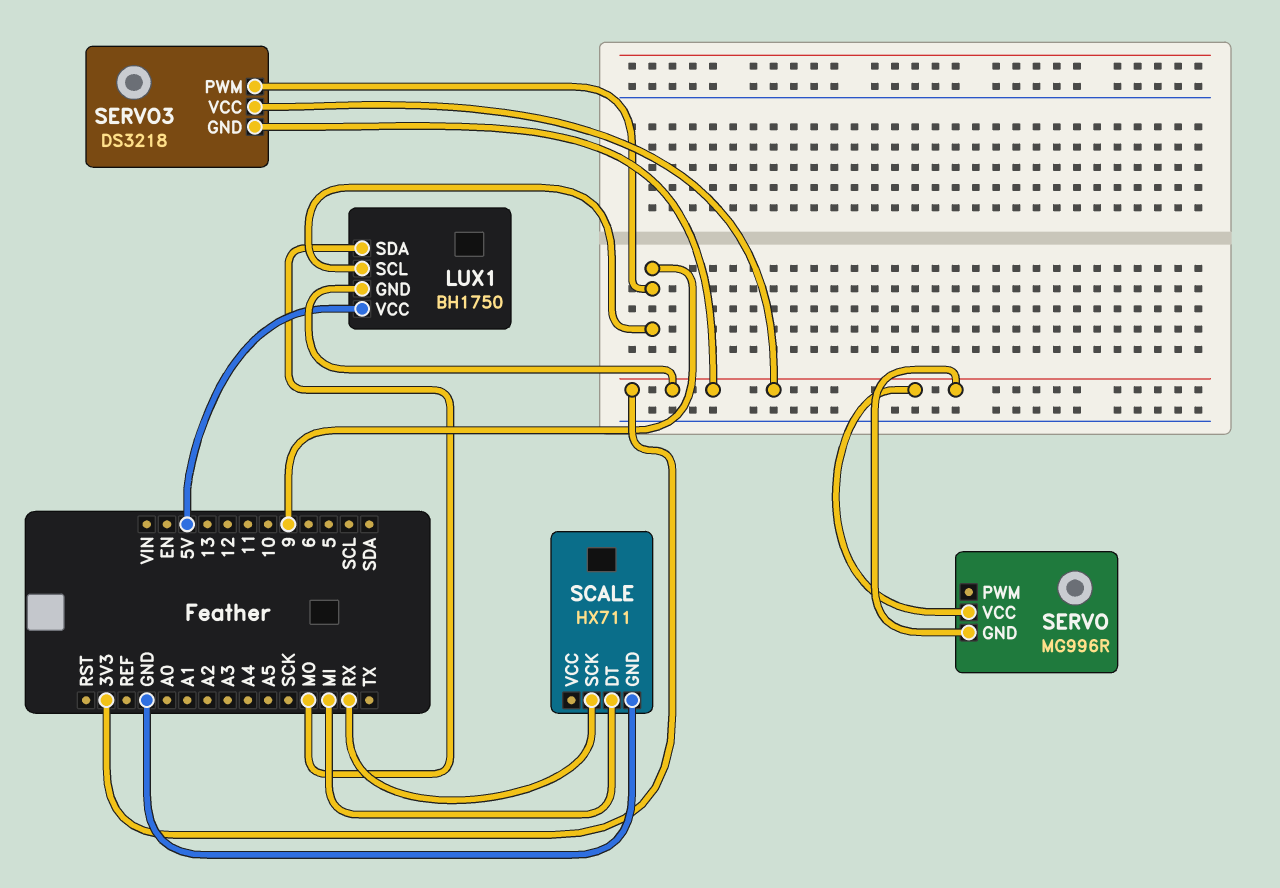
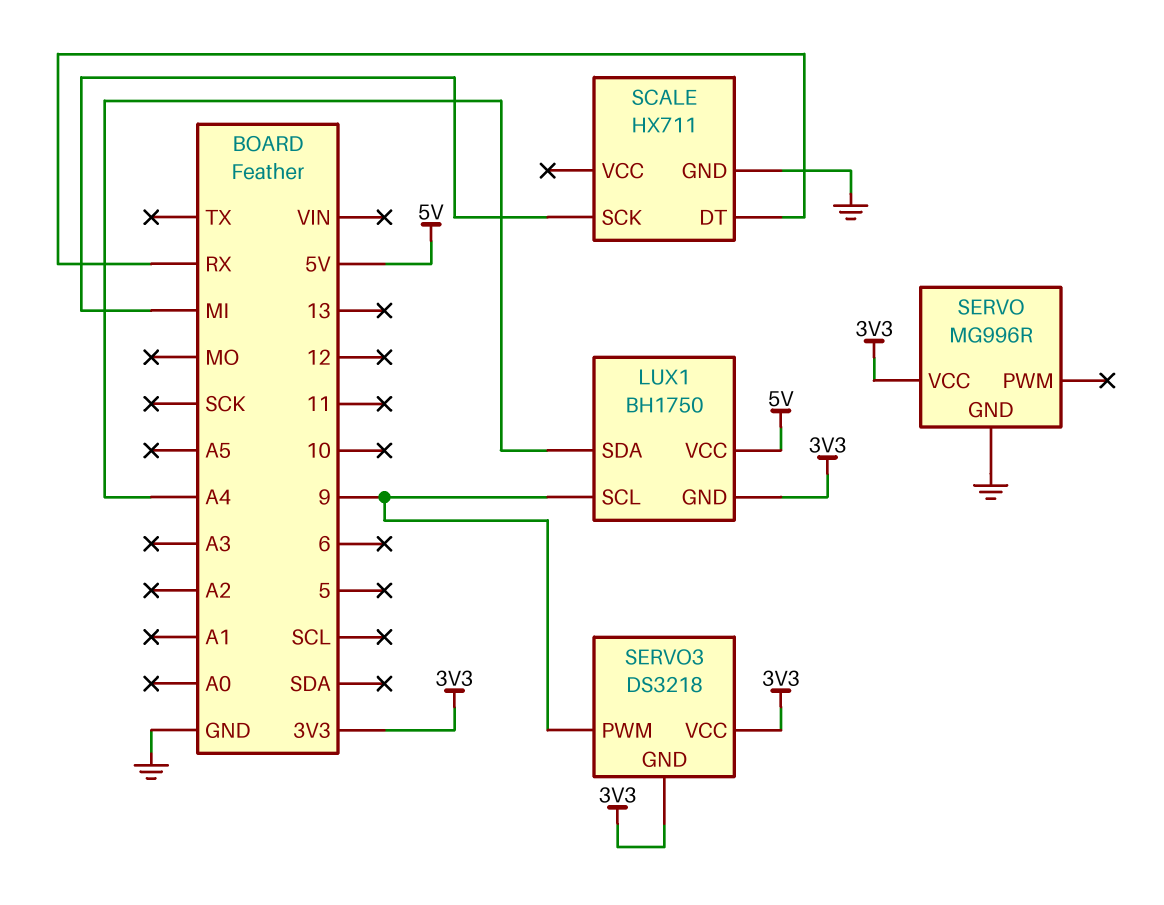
LUX1 pin SDA: MO -> A4
SCALE pin DT: MI -> RX
SCALE pin SCK: RX -> MI
SERVO pin GND: 3V3 -> GND

